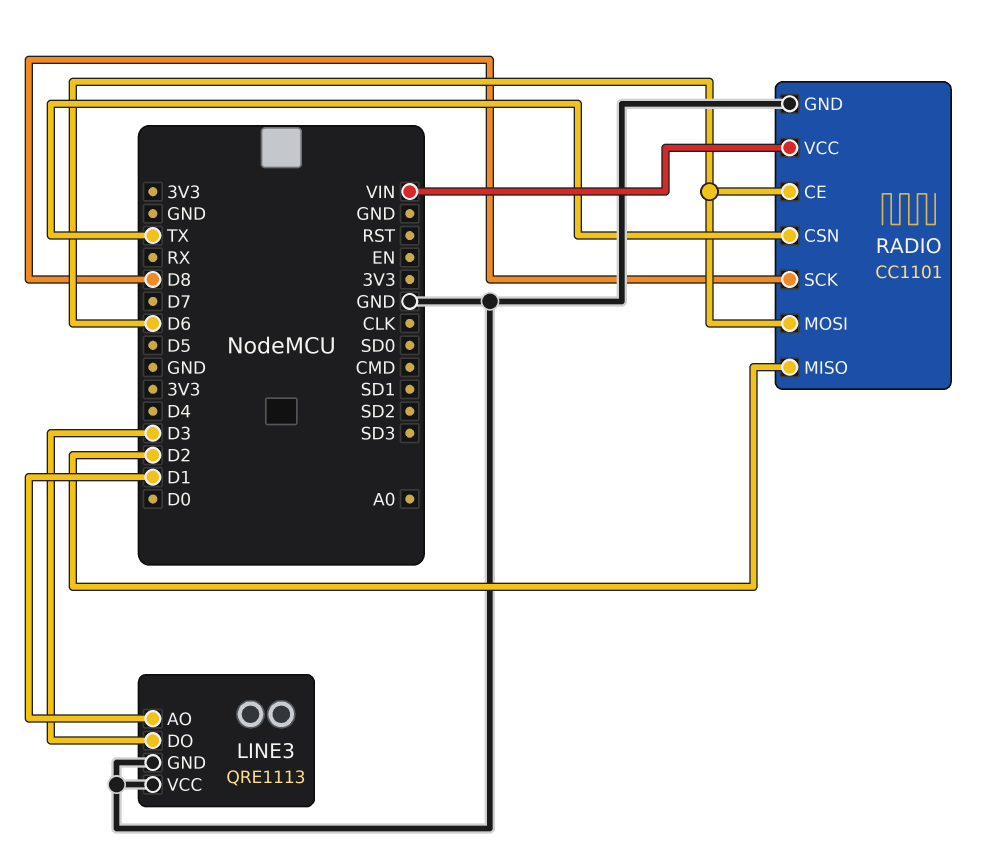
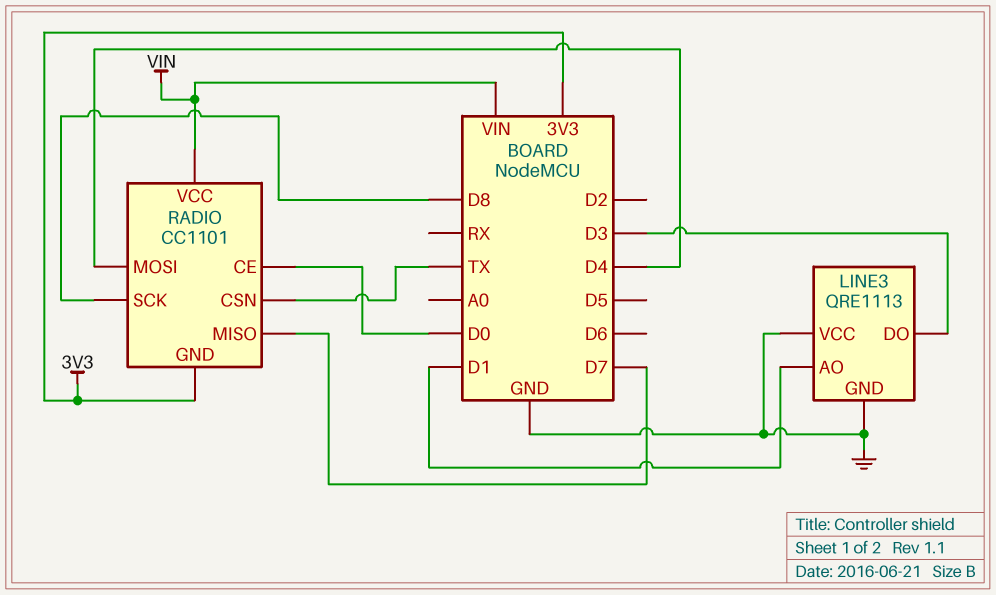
RADIO pin CE: D6 -> D0
RADIO pin GND: GND -> 3V3
RADIO pin MISO: D2 -> D7
RADIO pin MOSI: D6 -> D4

